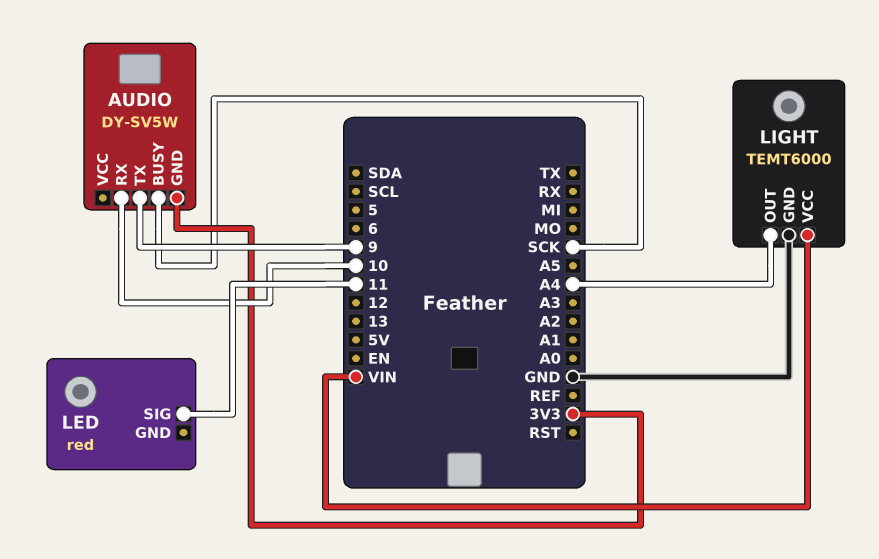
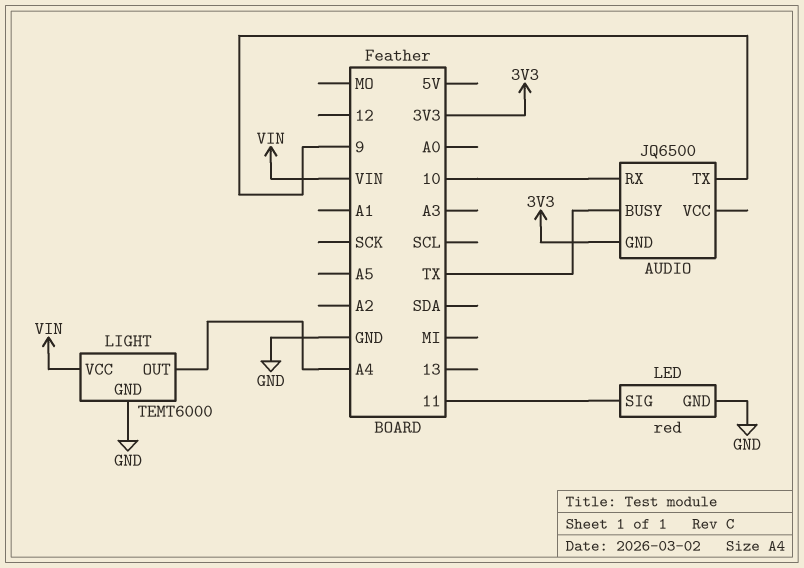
AUDIO: DY-SV5W -> JQ6500
AUDIO pin BUSY: SCK -> TX
LED pin GND: none -> GND

